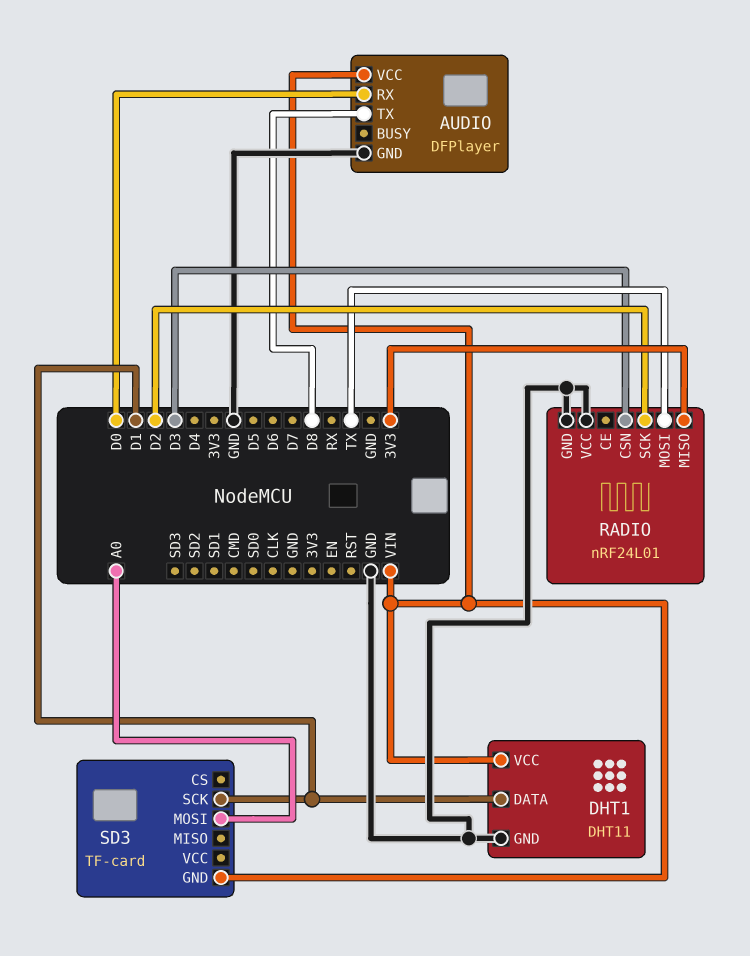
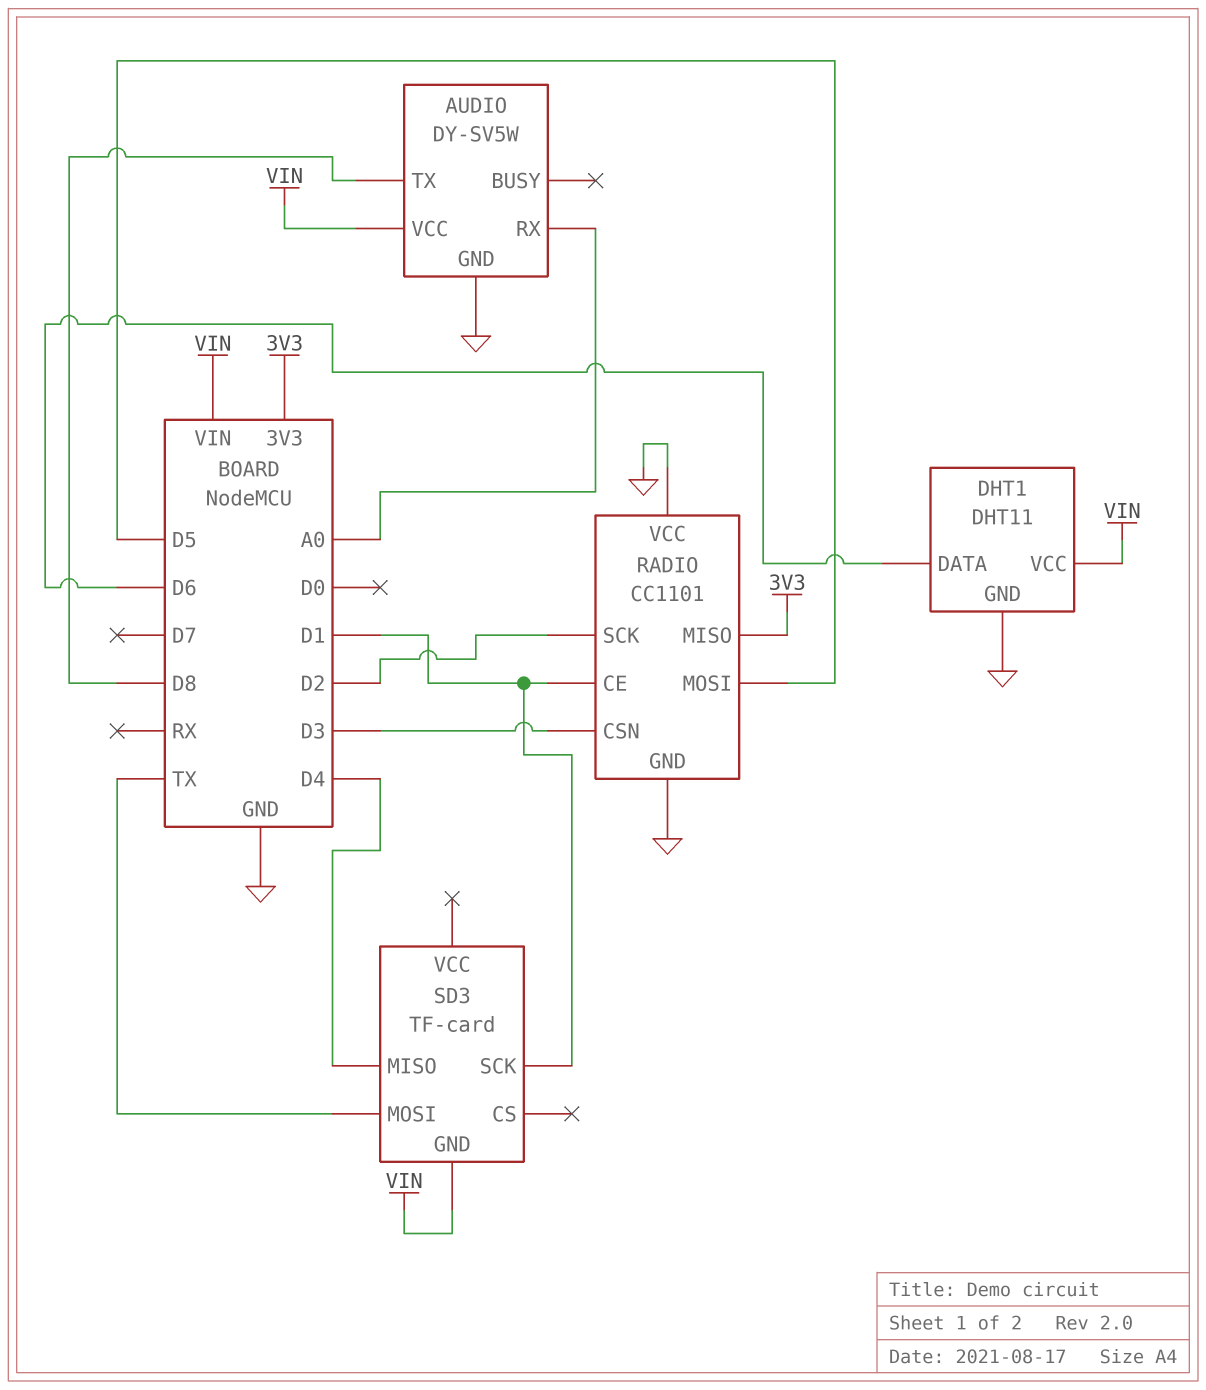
AUDIO: DFPlayer -> DY-SV5W
AUDIO pin RX: D0 -> A0
DHT1 pin DATA: D1 -> D6
RADIO: nRF24L01 -> CC1101
RADIO pin CE: none -> D1
RADIO pin MOSI: TX -> D5
SD3 pin MISO: none -> D4
SD3 pin MOSI: A0 -> TX

